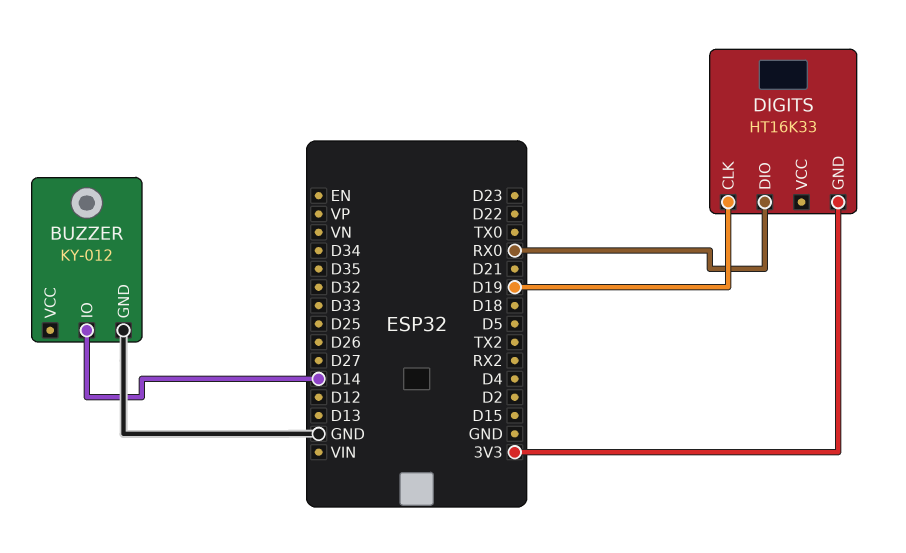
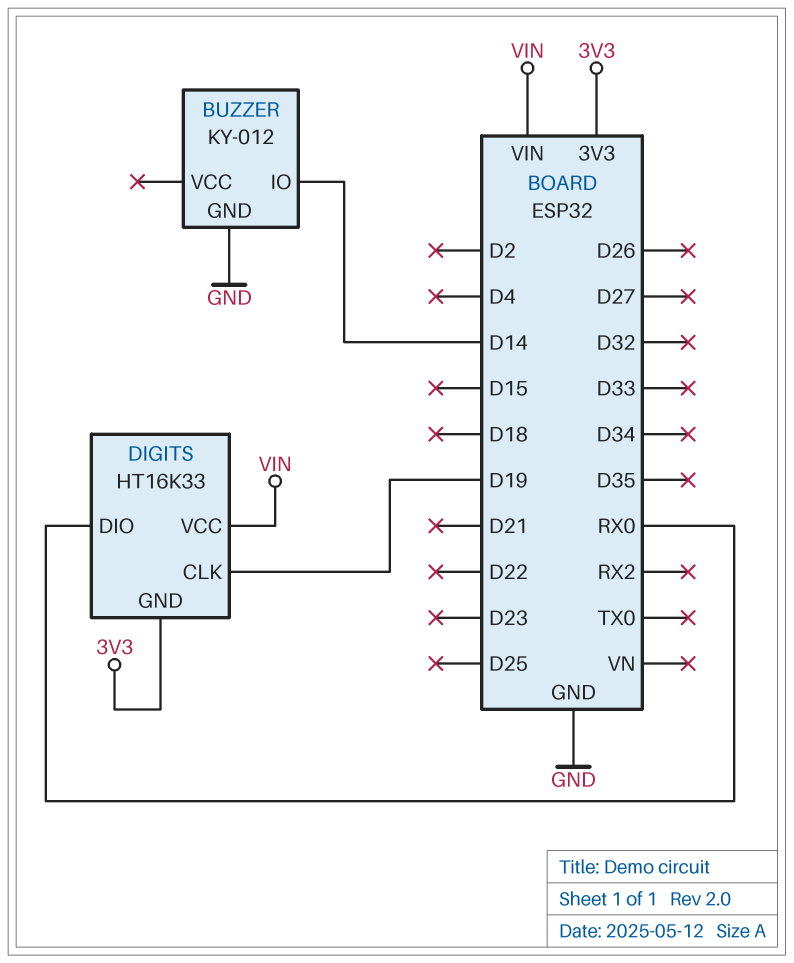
DIGITS pin VCC: none -> VIN

